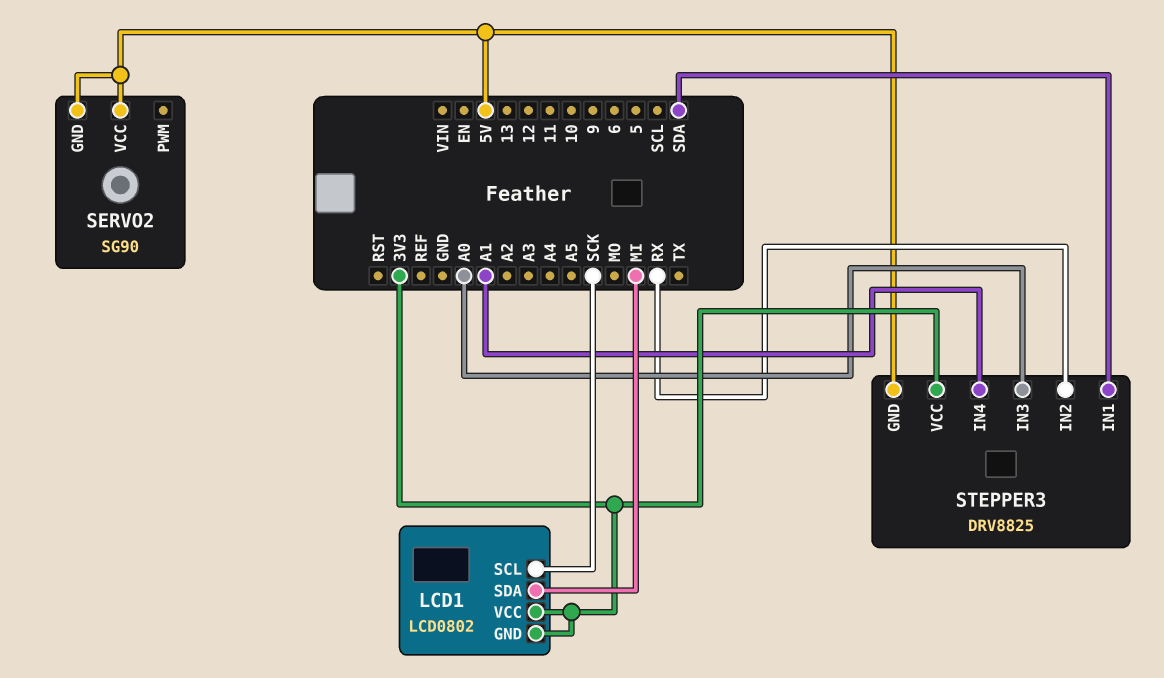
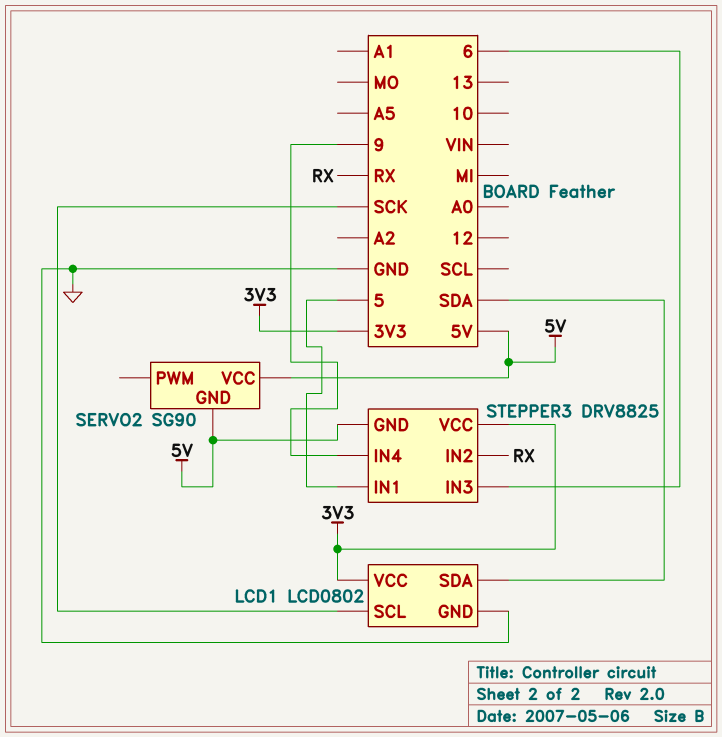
LCD1 pin GND: 3V3 -> GND
LCD1 pin SDA: MI -> SDA
STEPPER3 pin IN1: SDA -> 5
STEPPER3 pin IN3: A0 -> 6
STEPPER3 pin IN4: A1 -> 9

